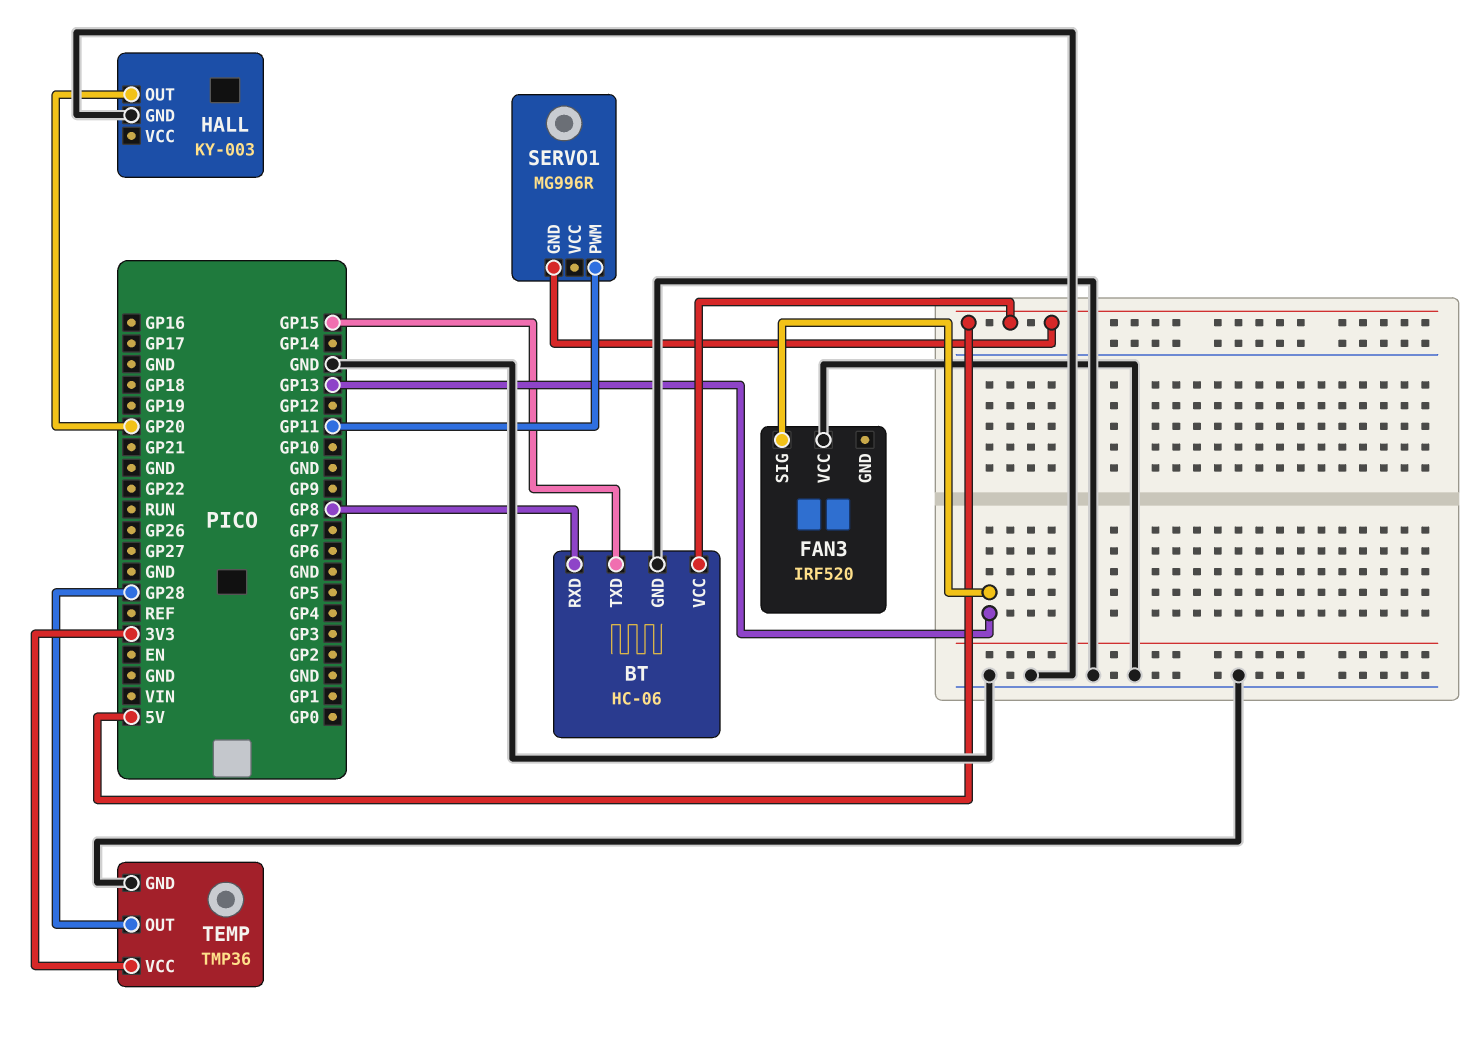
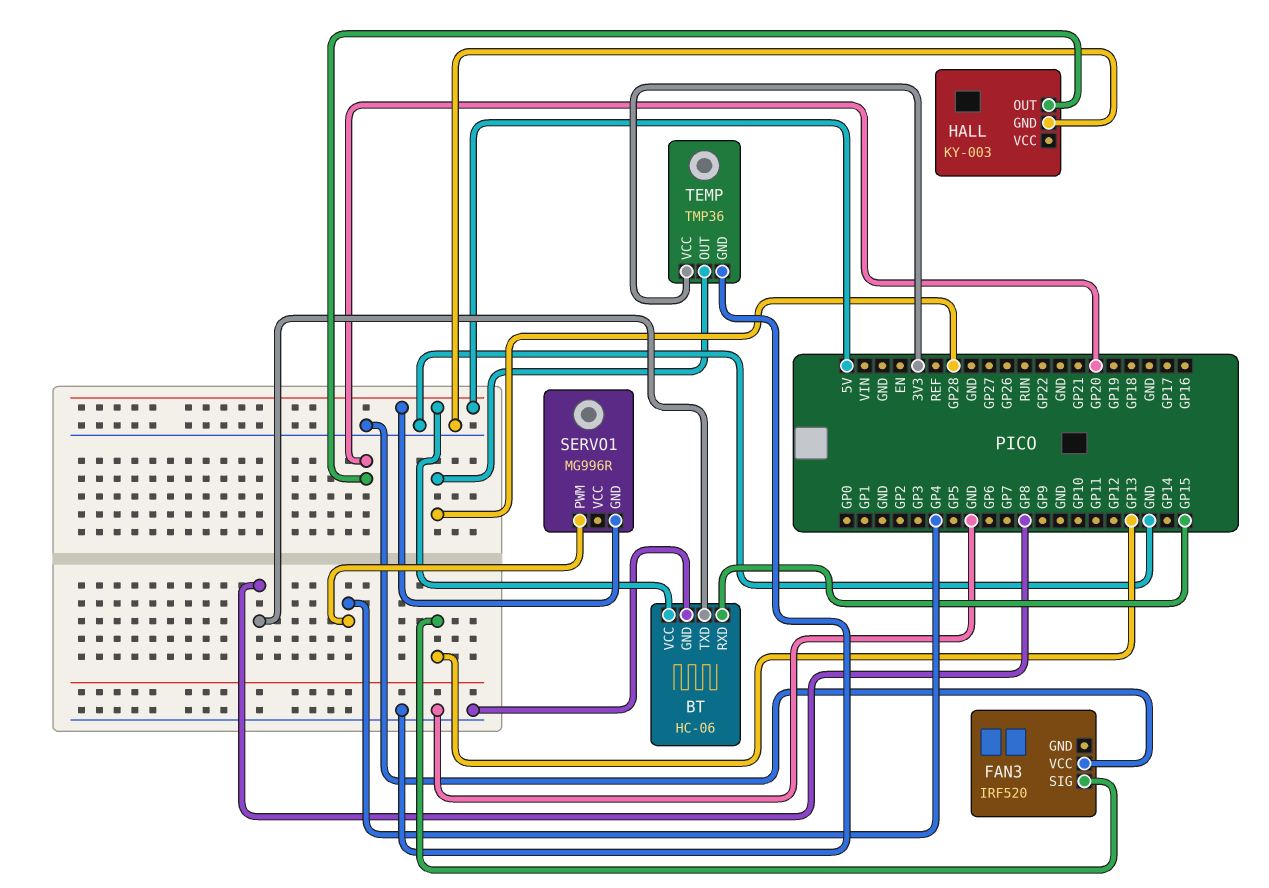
BT pin RXD: GP8 -> GP15
BT pin TXD: GP15 -> GP8
SERVO1 pin PWM: GP11 -> GP4

